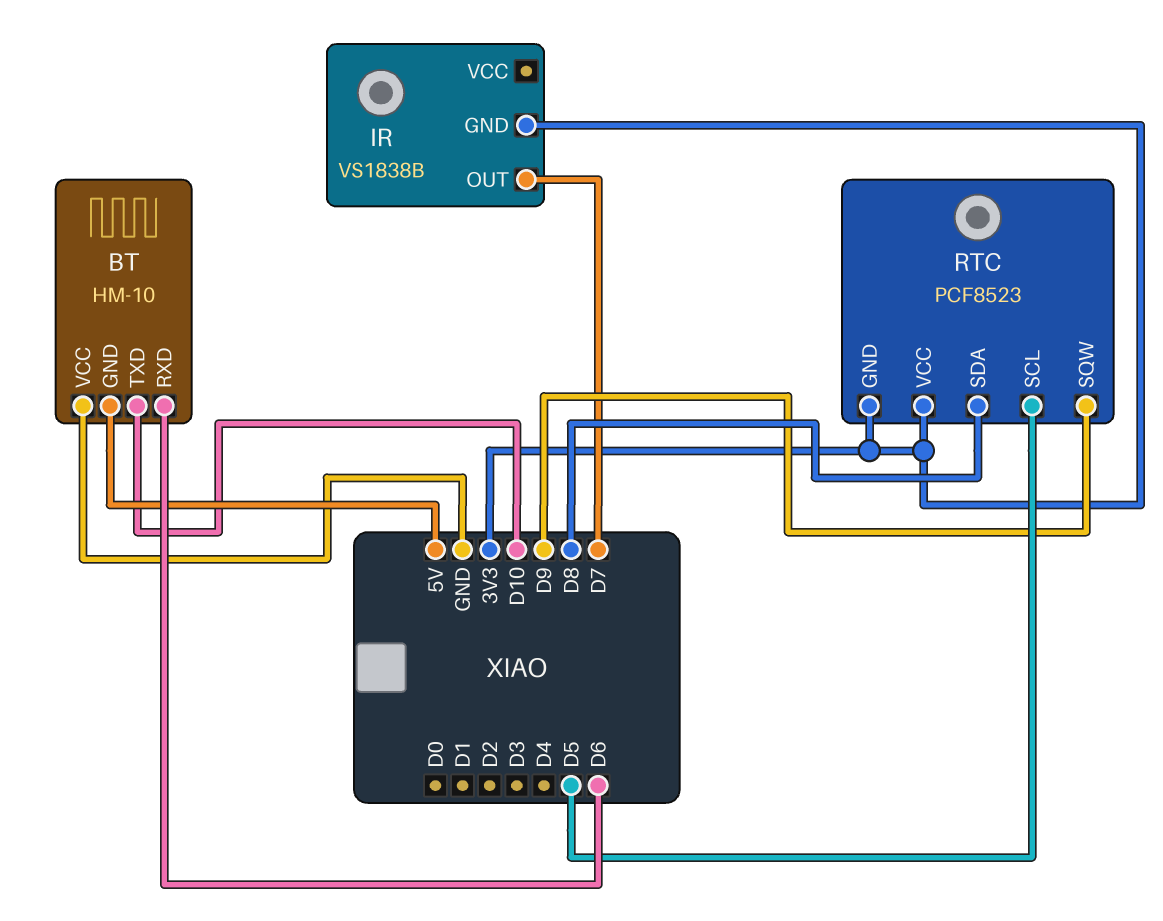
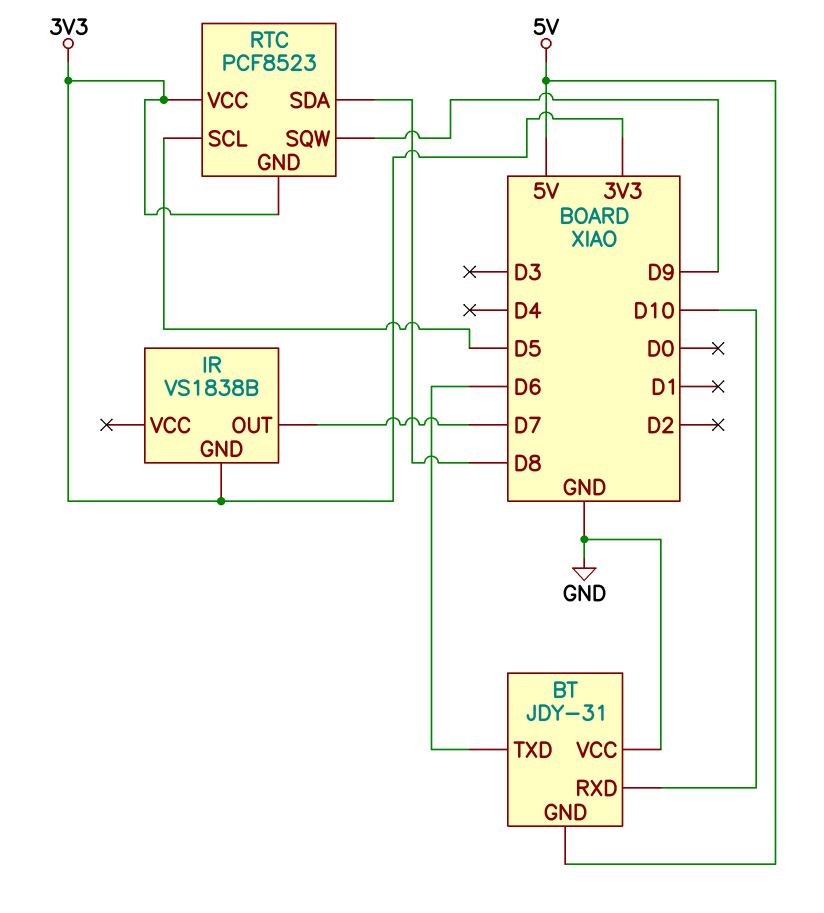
BT: HM-10 -> JDY-31
BT pin RXD: D6 -> D10
BT pin TXD: D10 -> D6

